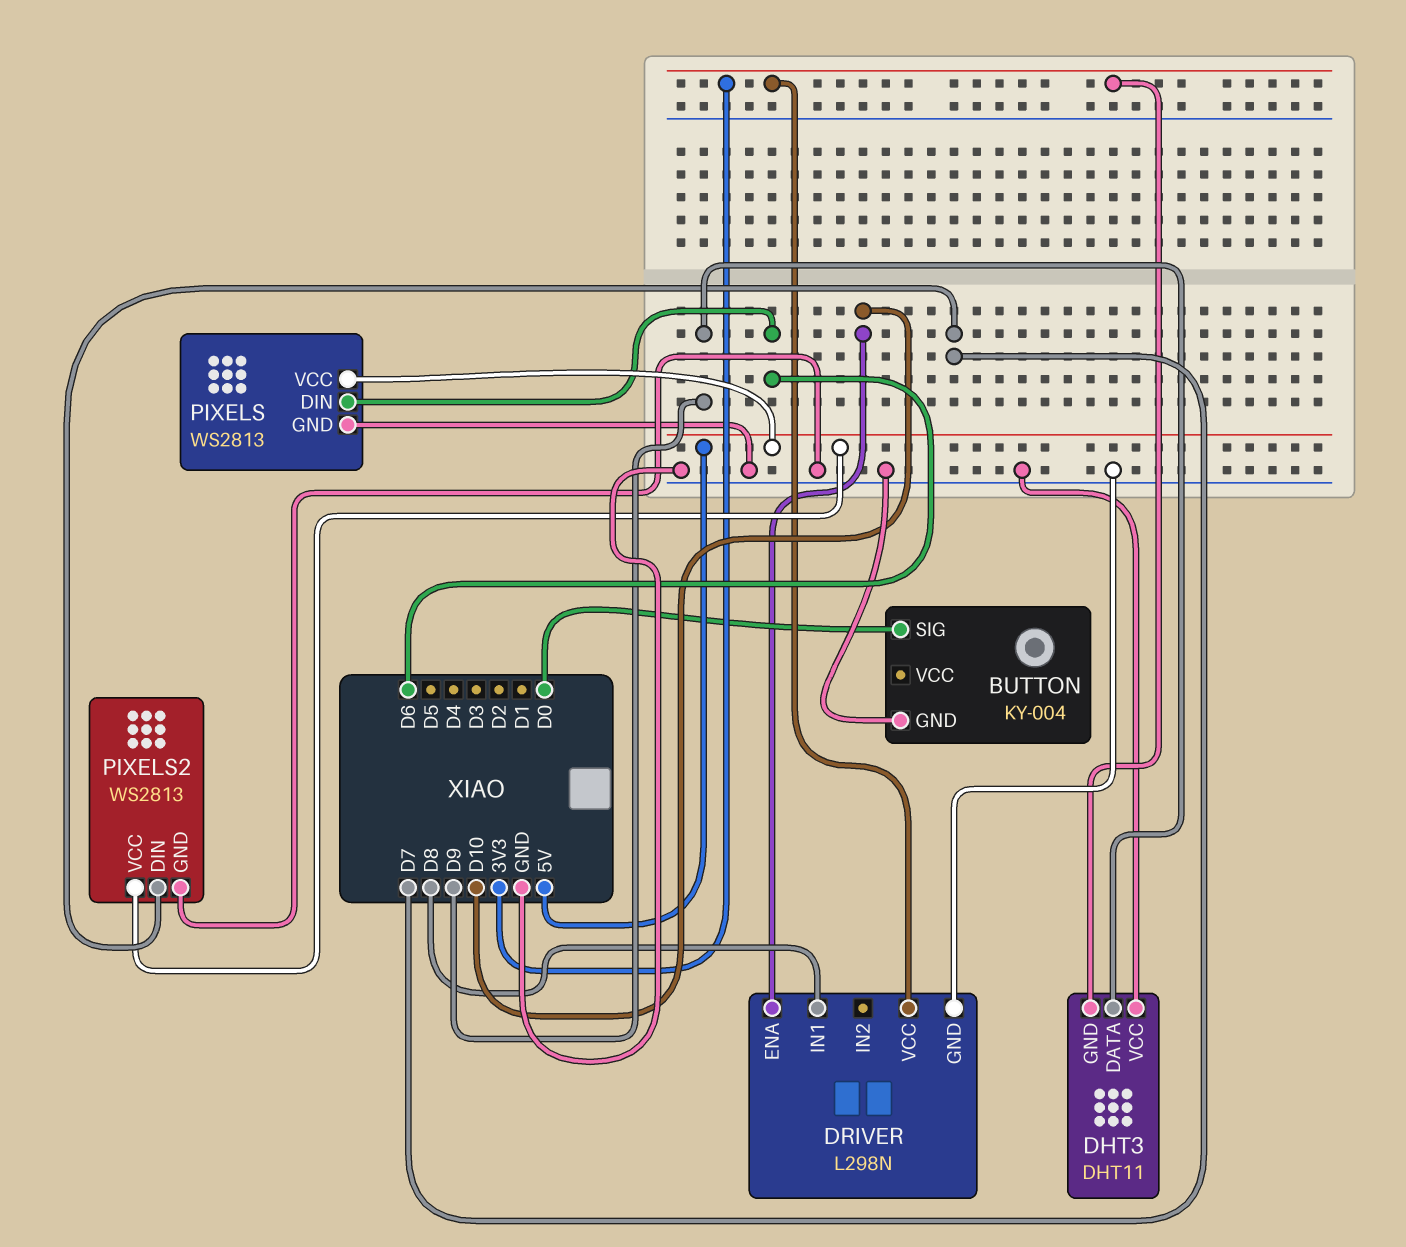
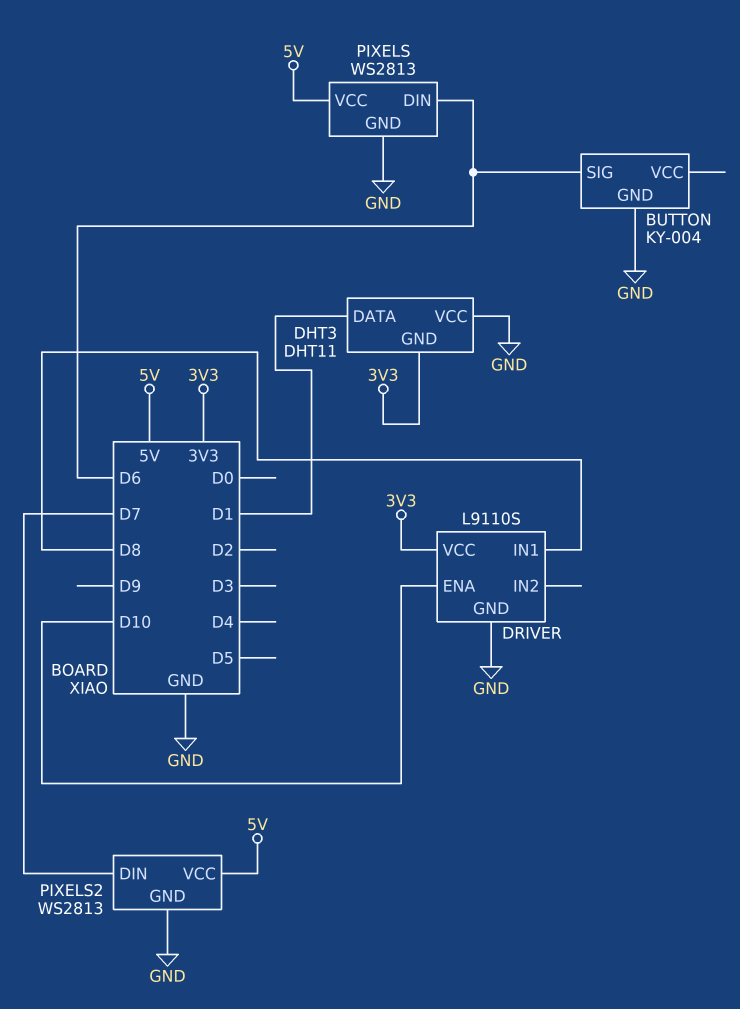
BUTTON pin SIG: D0 -> D6
DHT3 pin DATA: D9 -> D1
DRIVER: L298N -> L9110S

